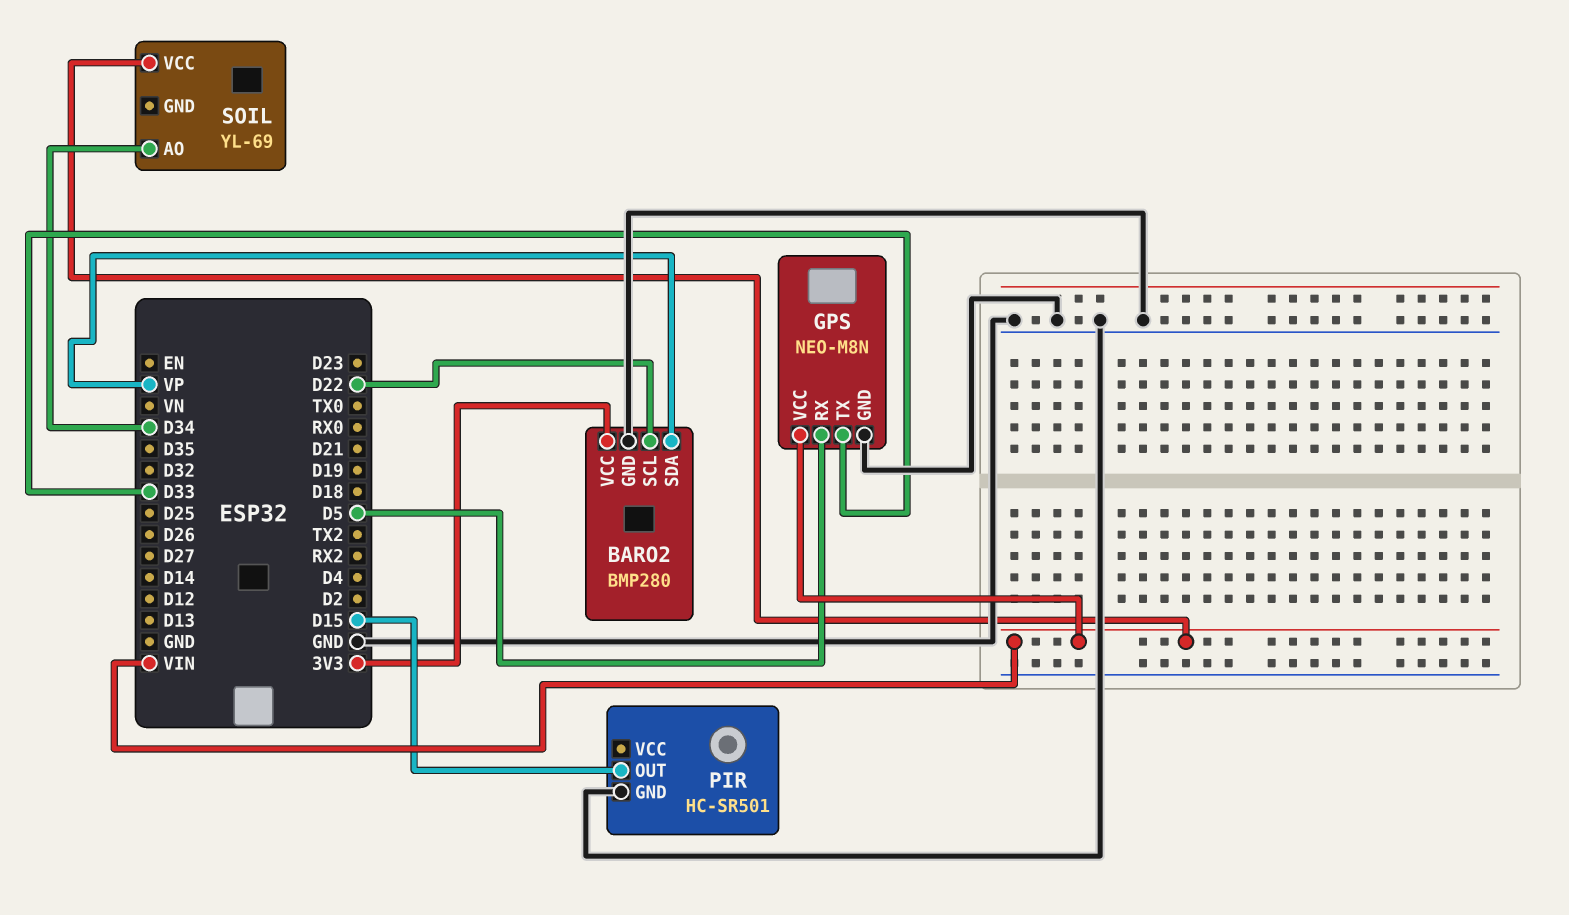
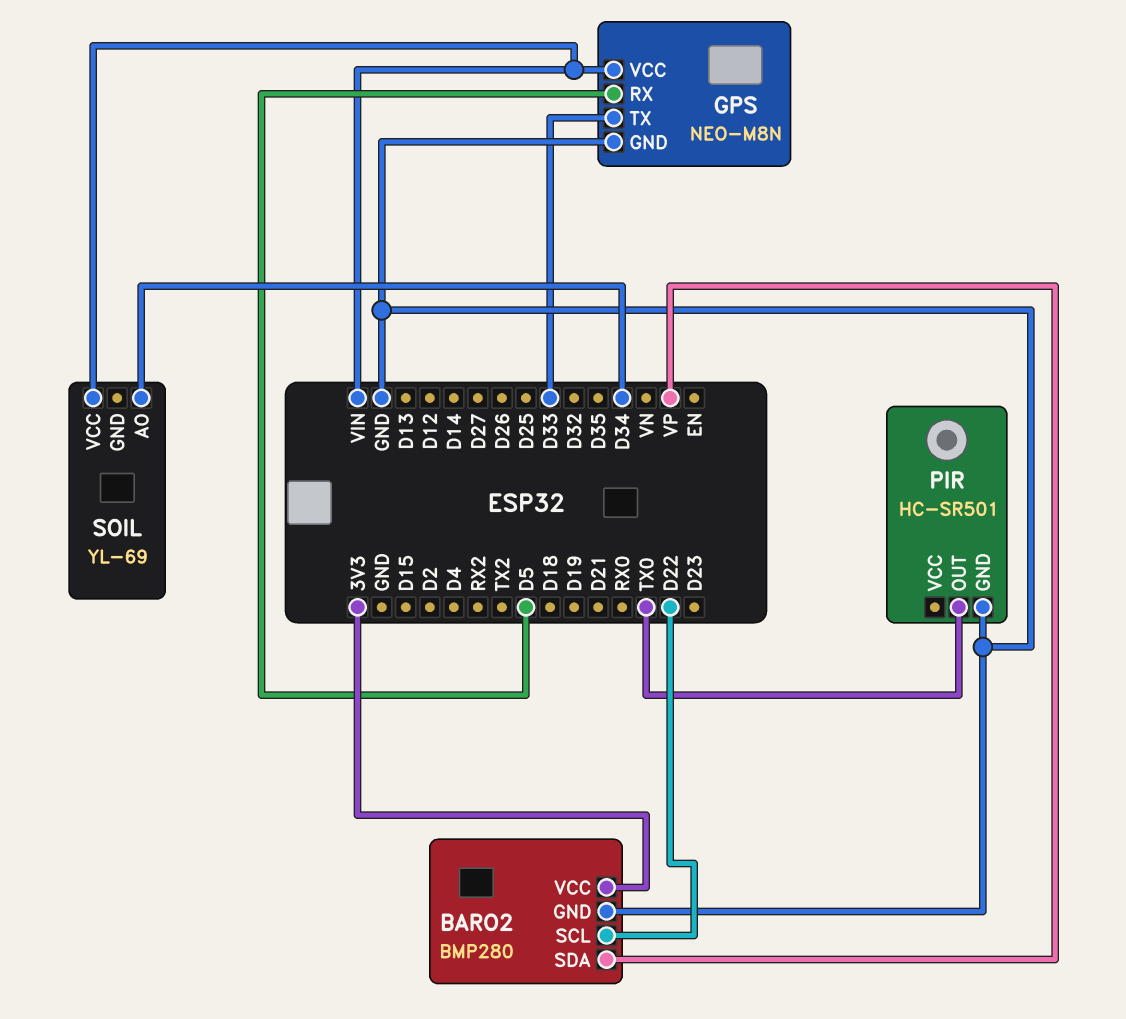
PIR pin OUT: D15 -> TX0

